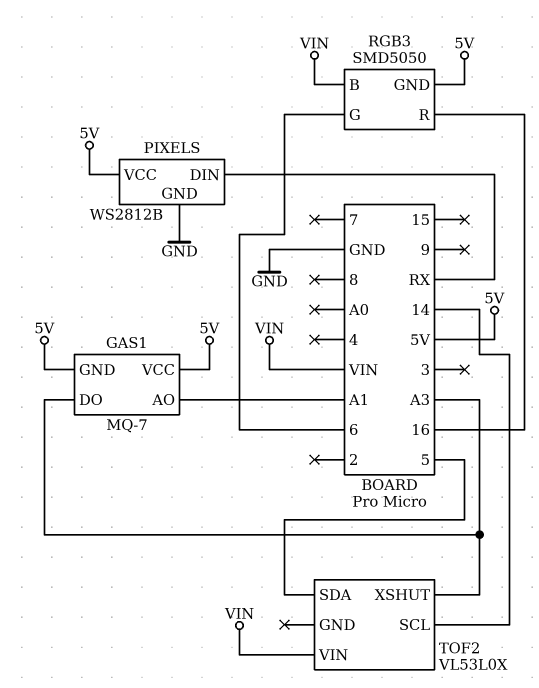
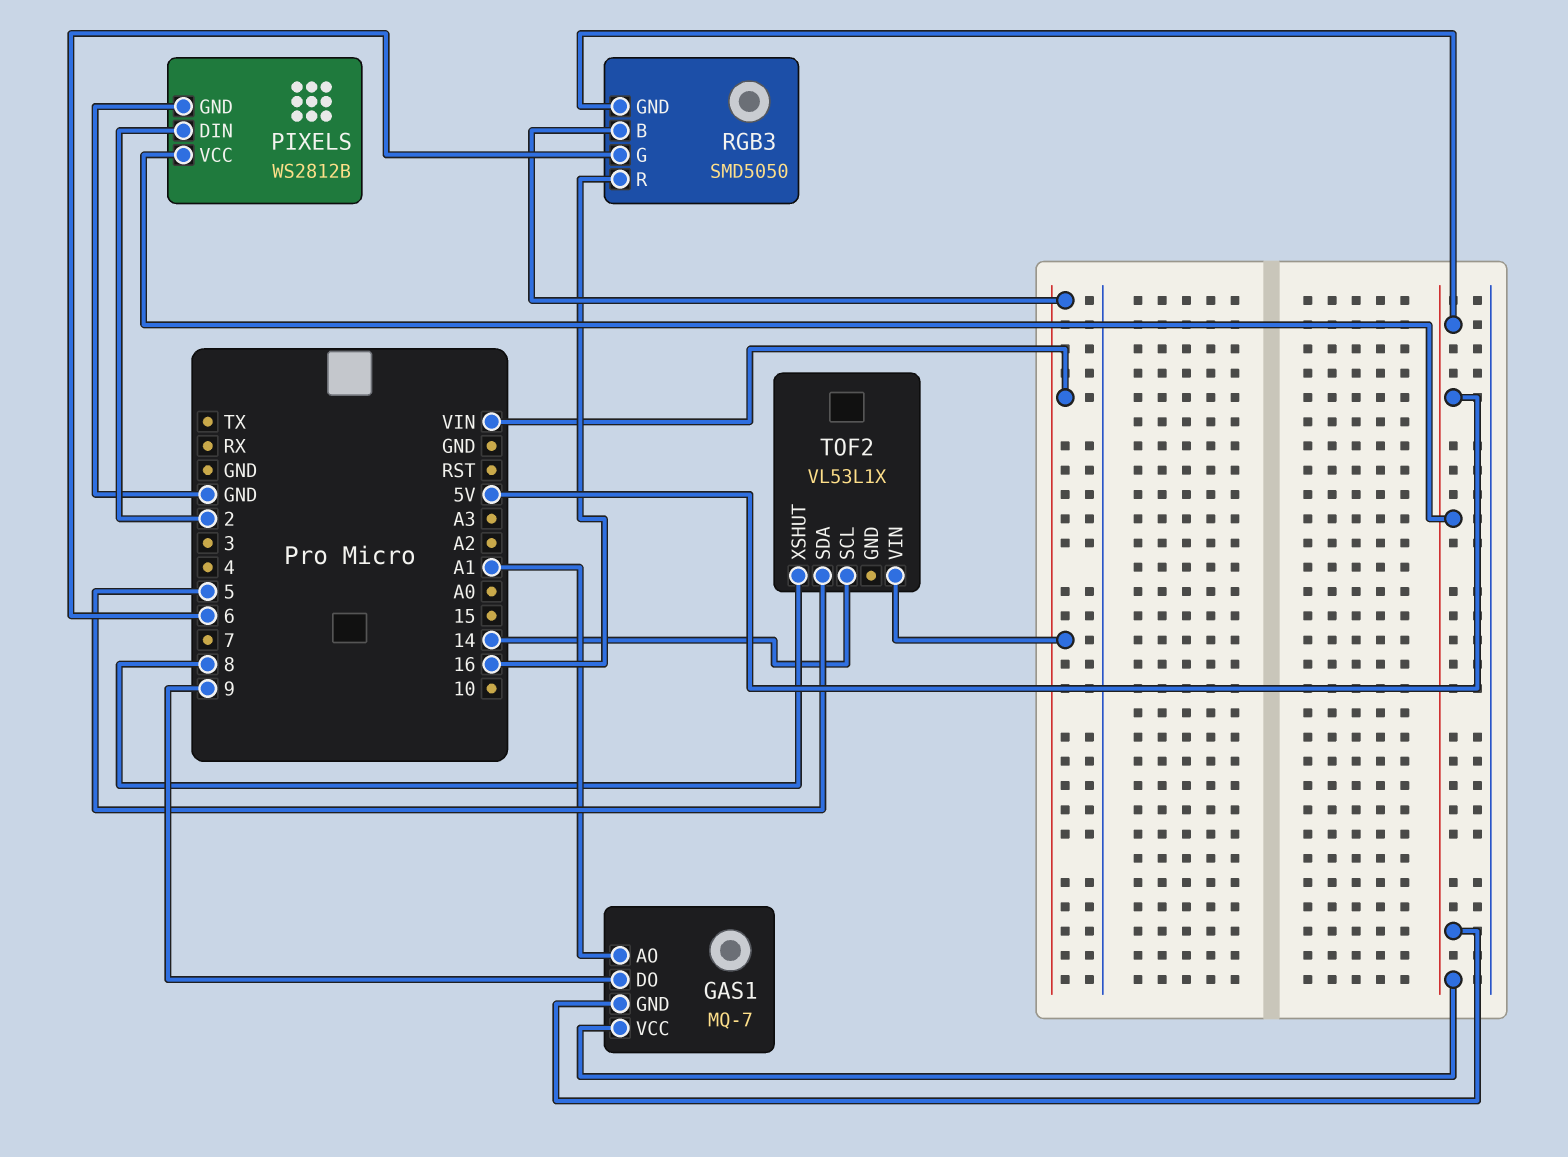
GAS1 pin DO: A3 -> 9
PIXELS pin DIN: RX -> 2
TOF2: VL53L0X -> VL53L1X
TOF2 pin XSHUT: A3 -> 8

